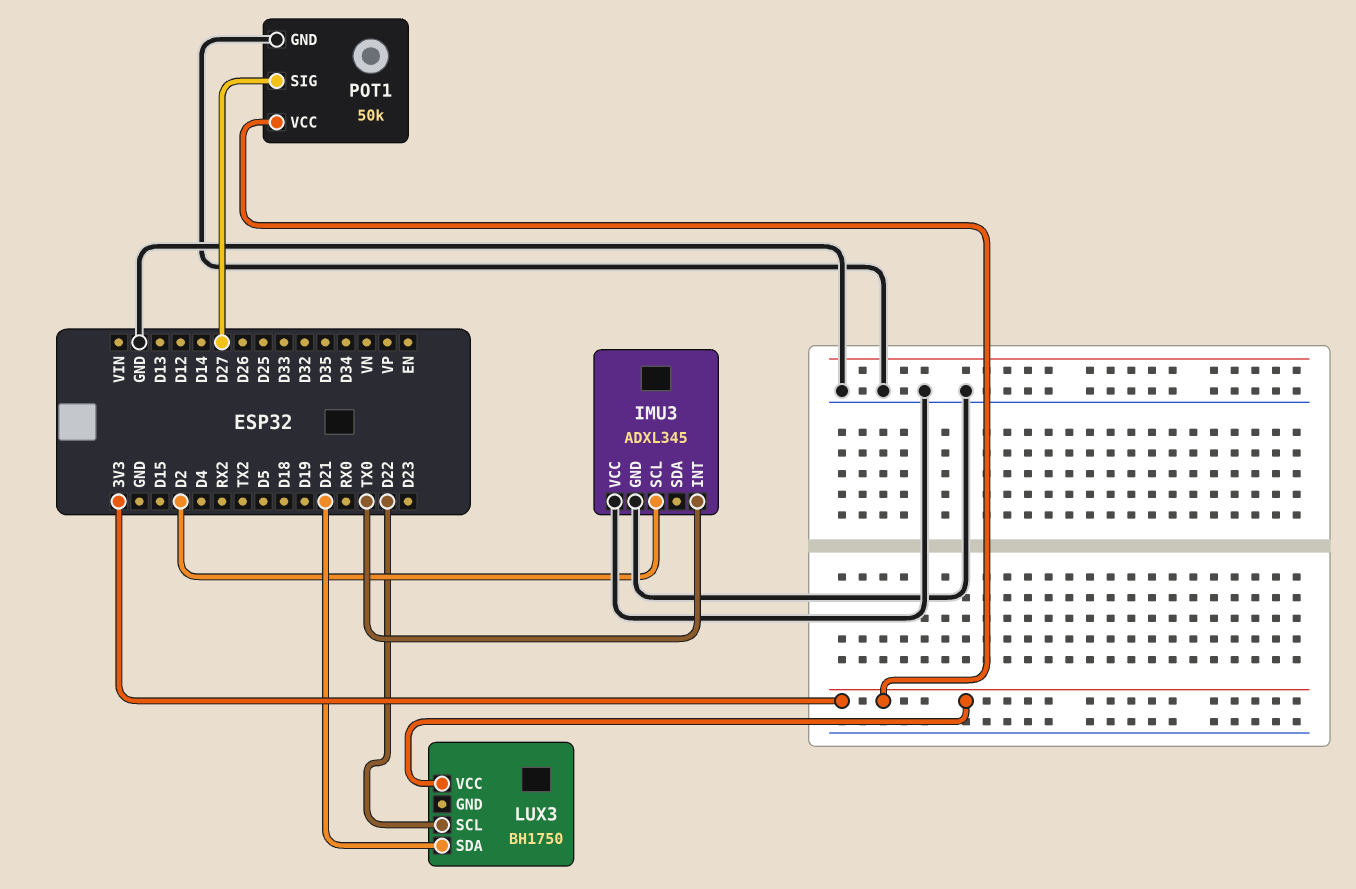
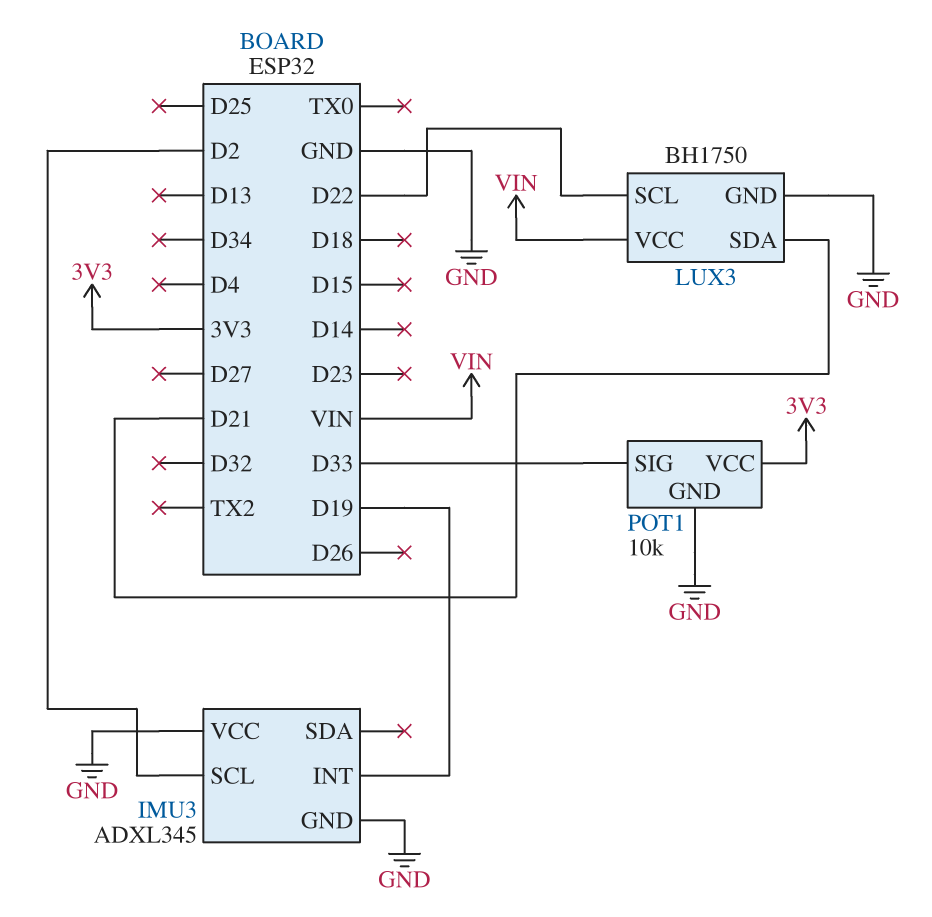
IMU3 pin INT: TX0 -> D19
LUX3 pin GND: none -> GND
LUX3 pin VCC: 3V3 -> VIN
POT1: 50k -> 10k
POT1 pin SIG: D27 -> D33

